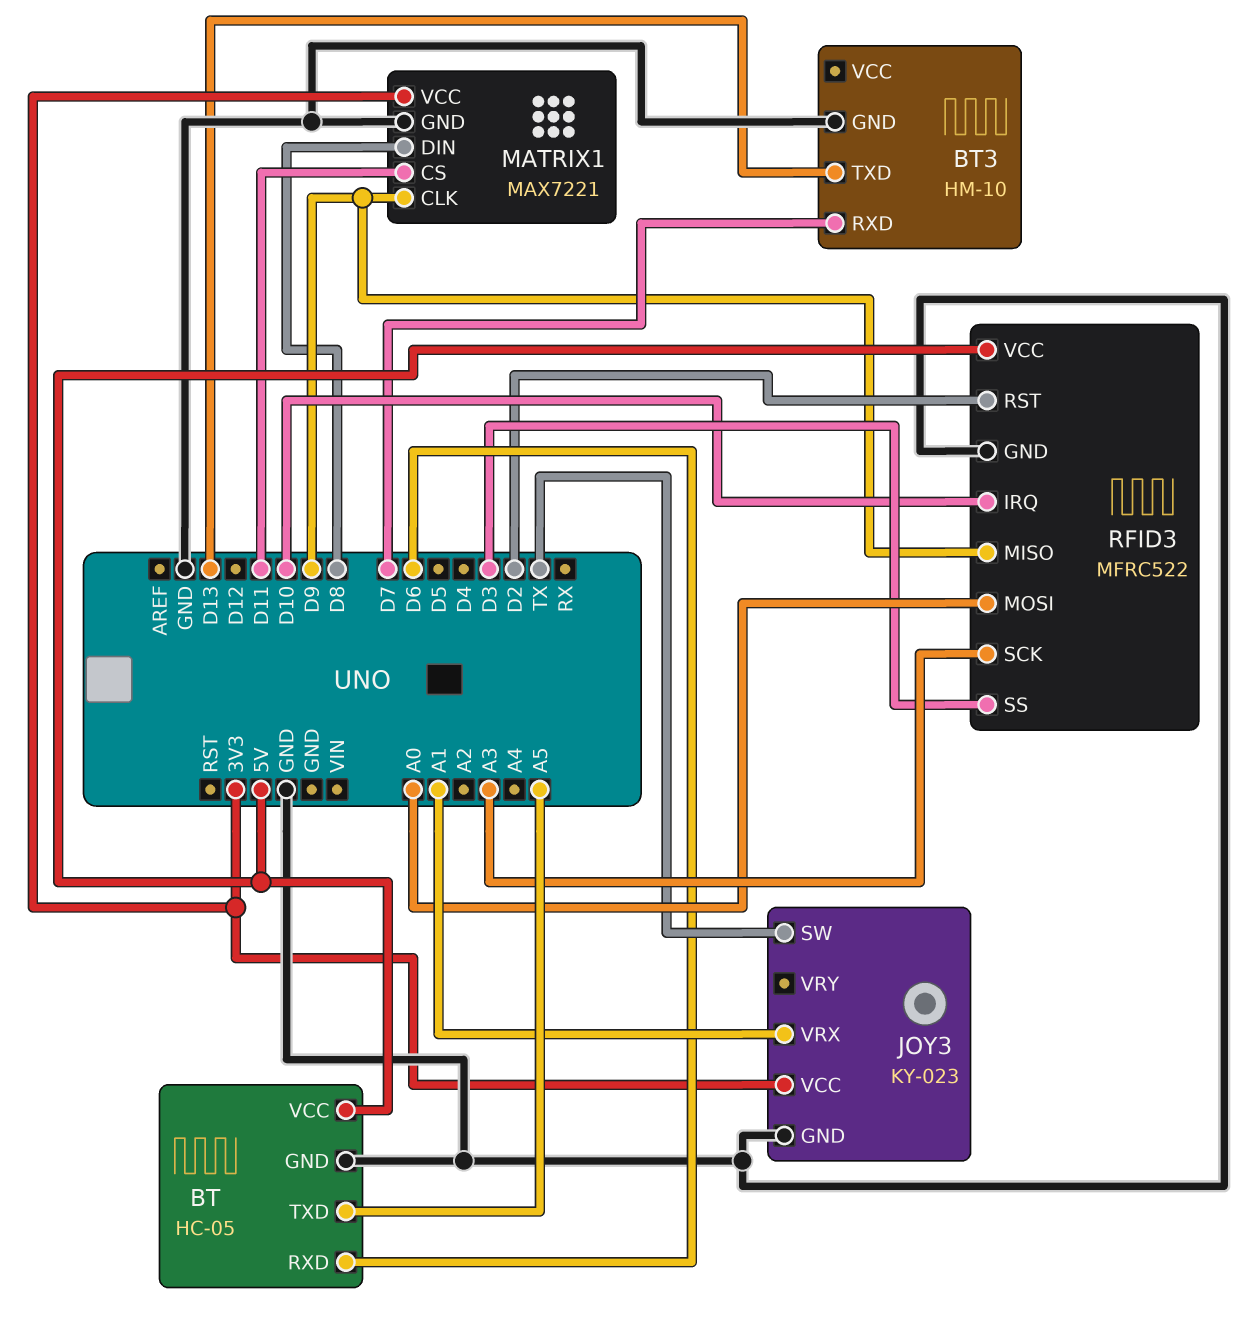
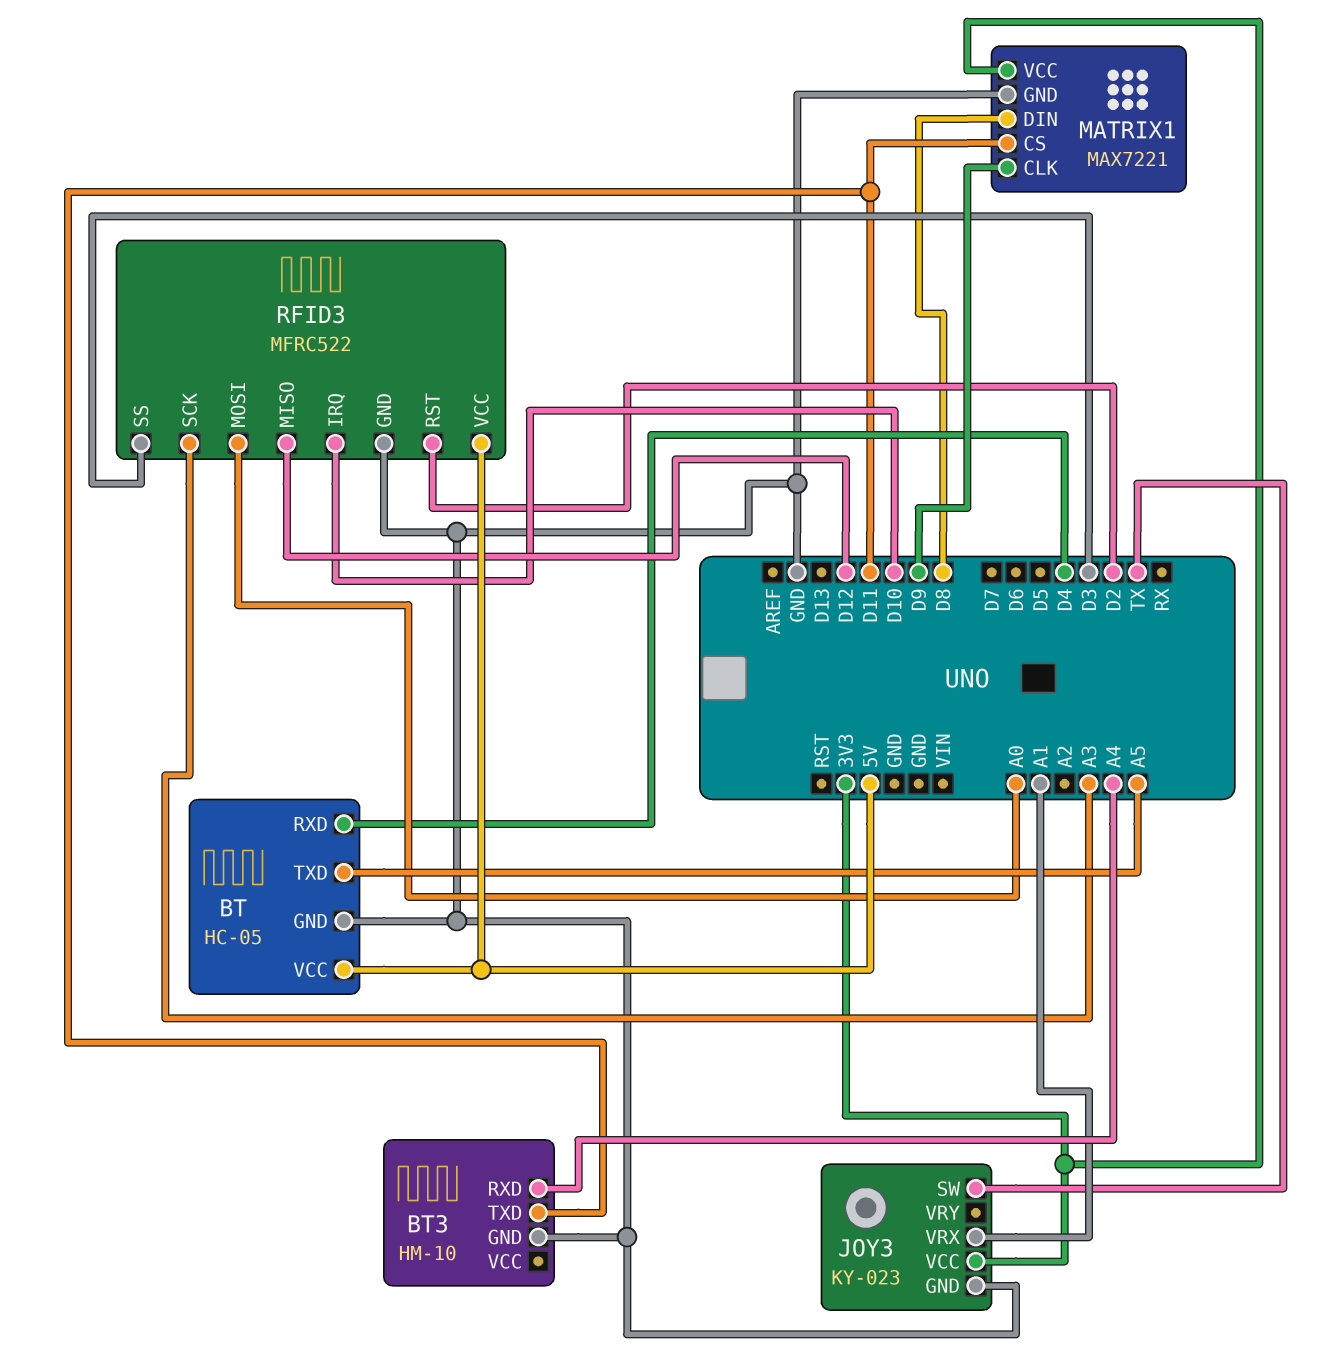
BT pin RXD: D6 -> D4
BT3 pin RXD: D7 -> A4
BT3 pin TXD: D13 -> D11
RFID3 pin MISO: D9 -> D12

